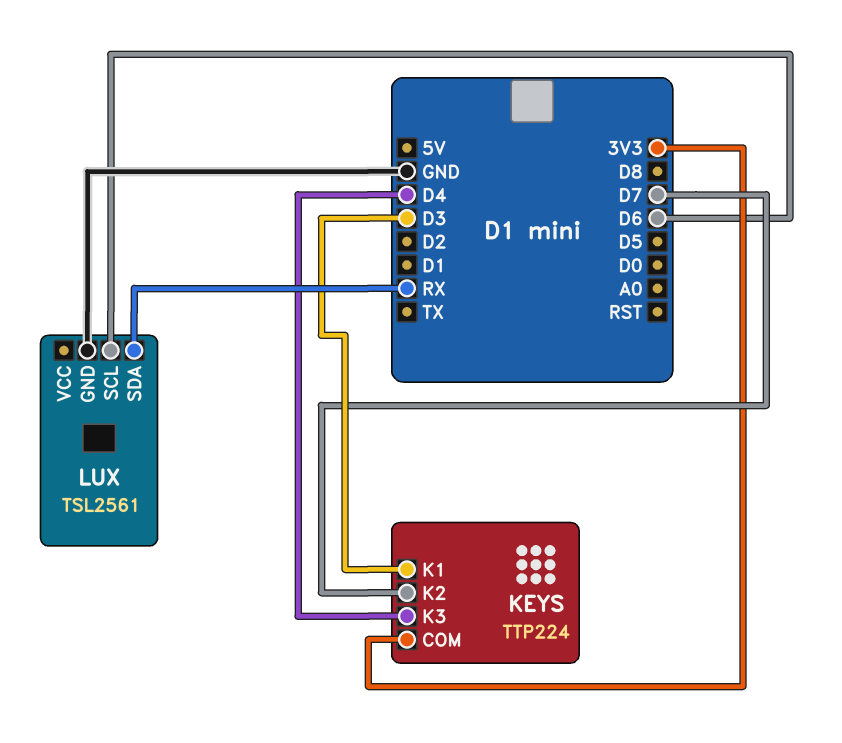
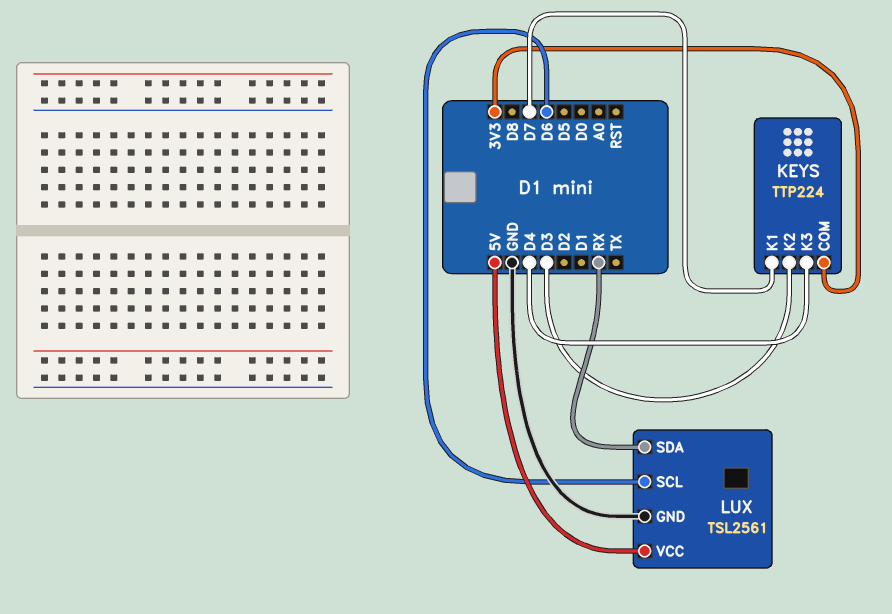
KEYS pin K1: D3 -> D7
KEYS pin K2: D7 -> D3
LUX pin VCC: none -> 5V

